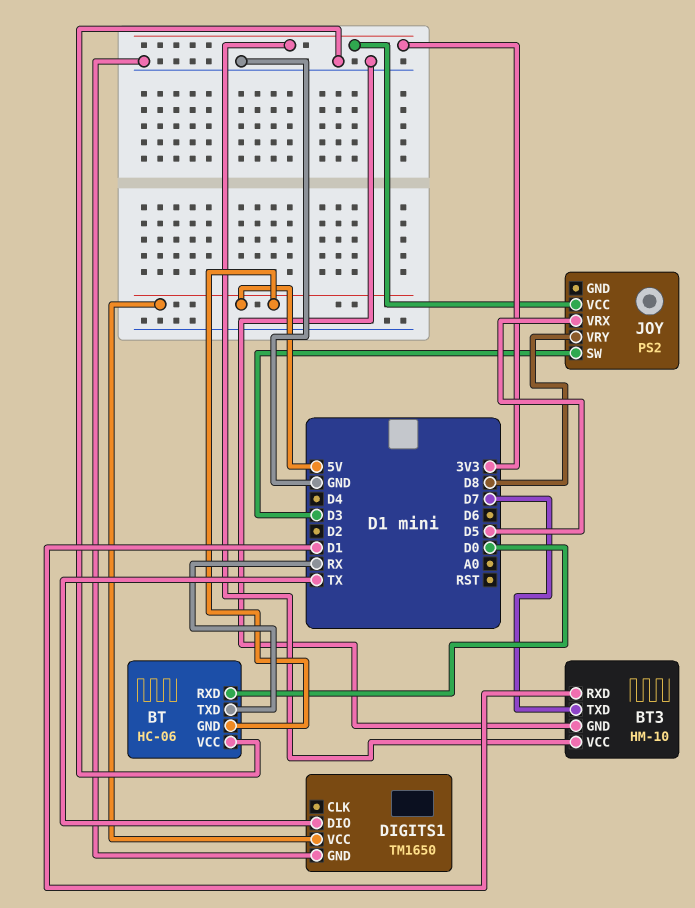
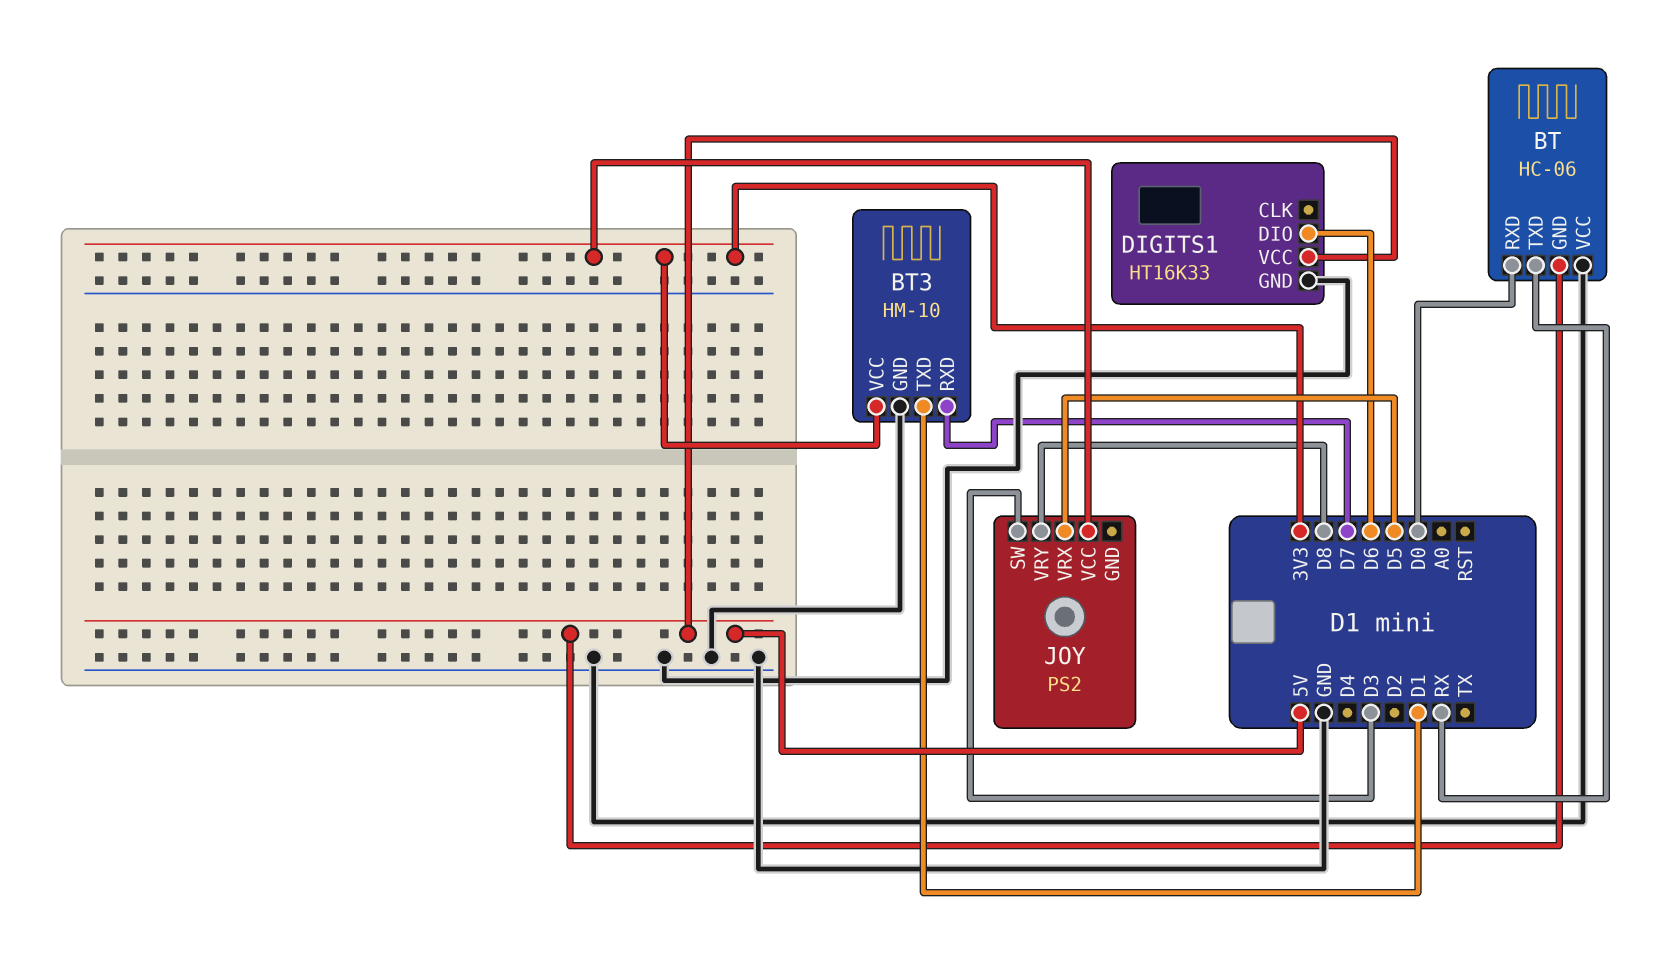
BT3 pin RXD: D1 -> D7
BT3 pin TXD: D7 -> D1
DIGITS1: TM1650 -> HT16K33
DIGITS1 pin DIO: TX -> D6

